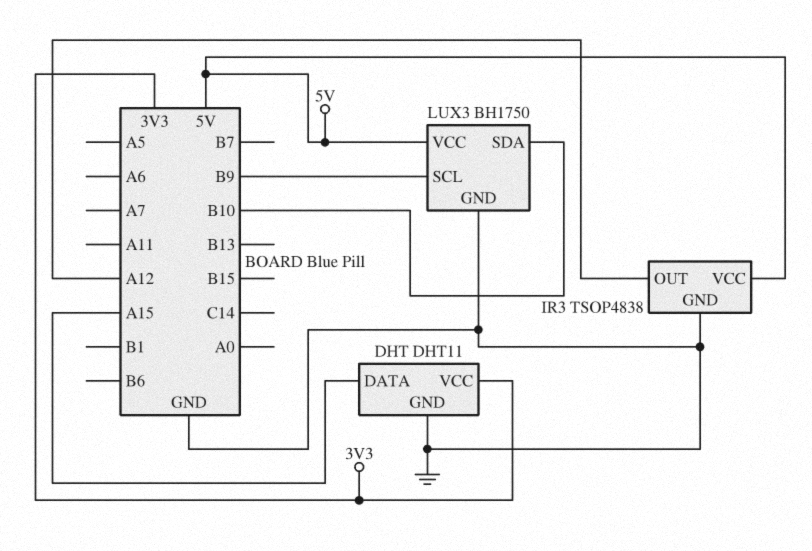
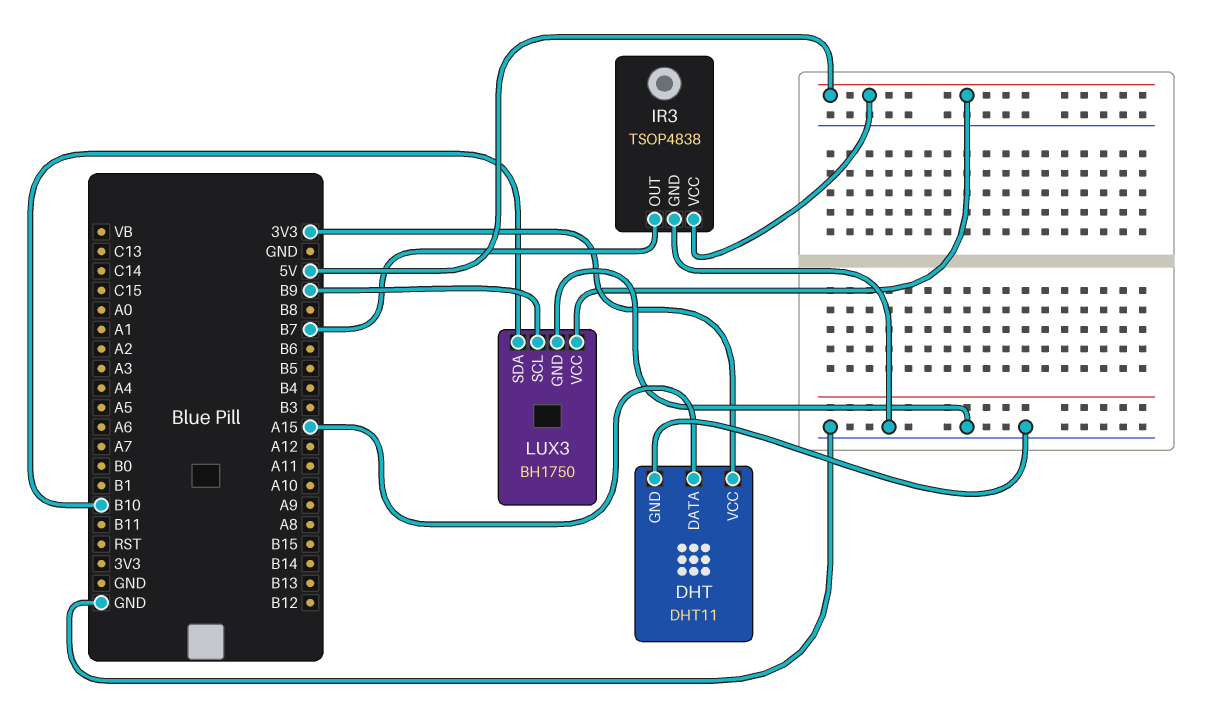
IR3 pin OUT: A12 -> B7

